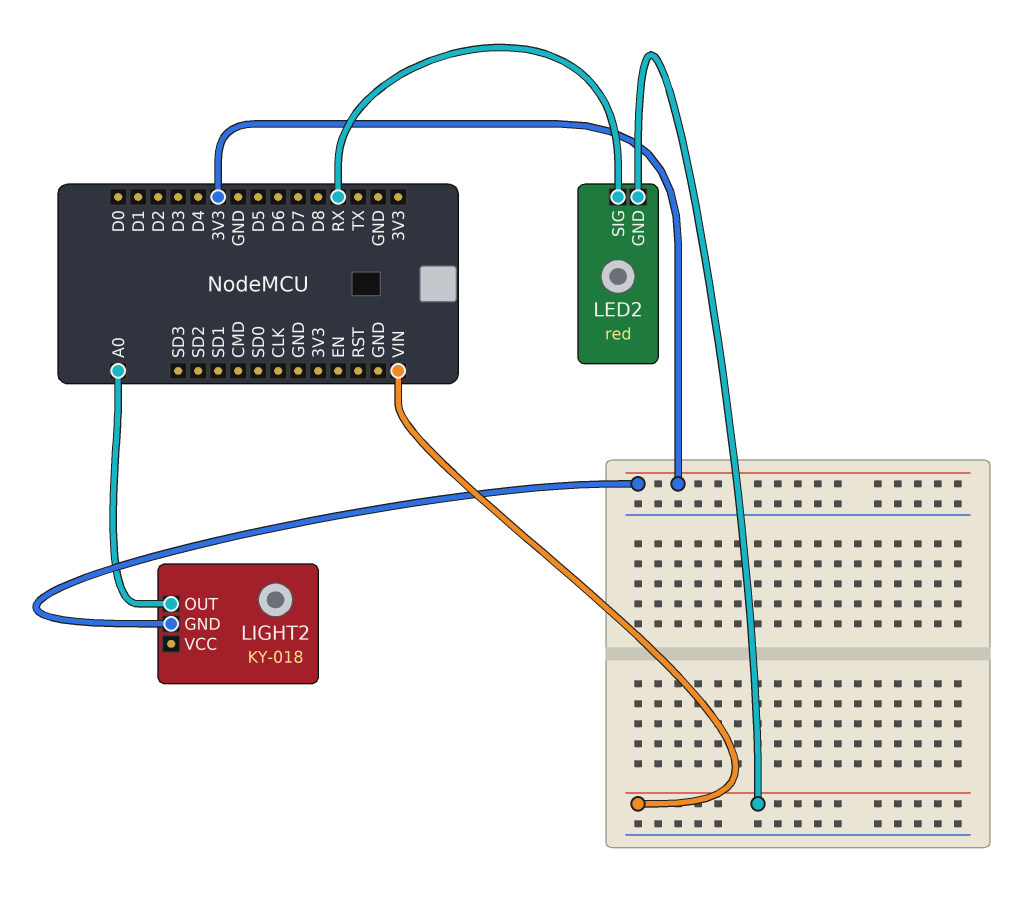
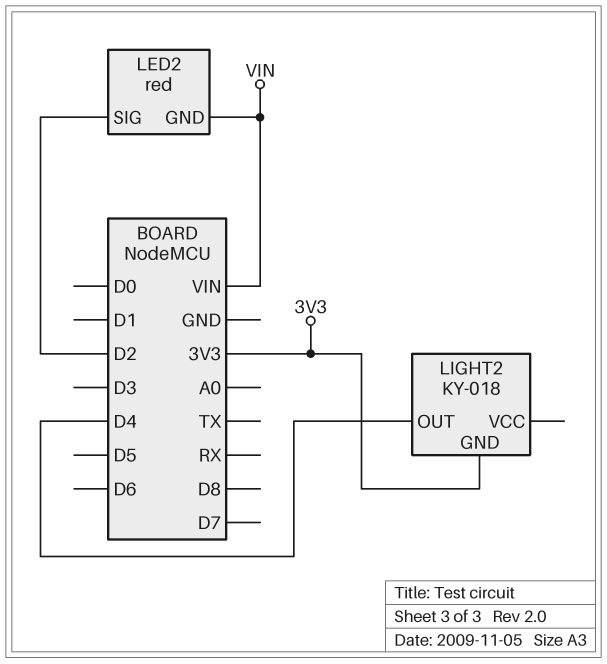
LED2 pin SIG: RX -> D2
LIGHT2 pin OUT: A0 -> D4

